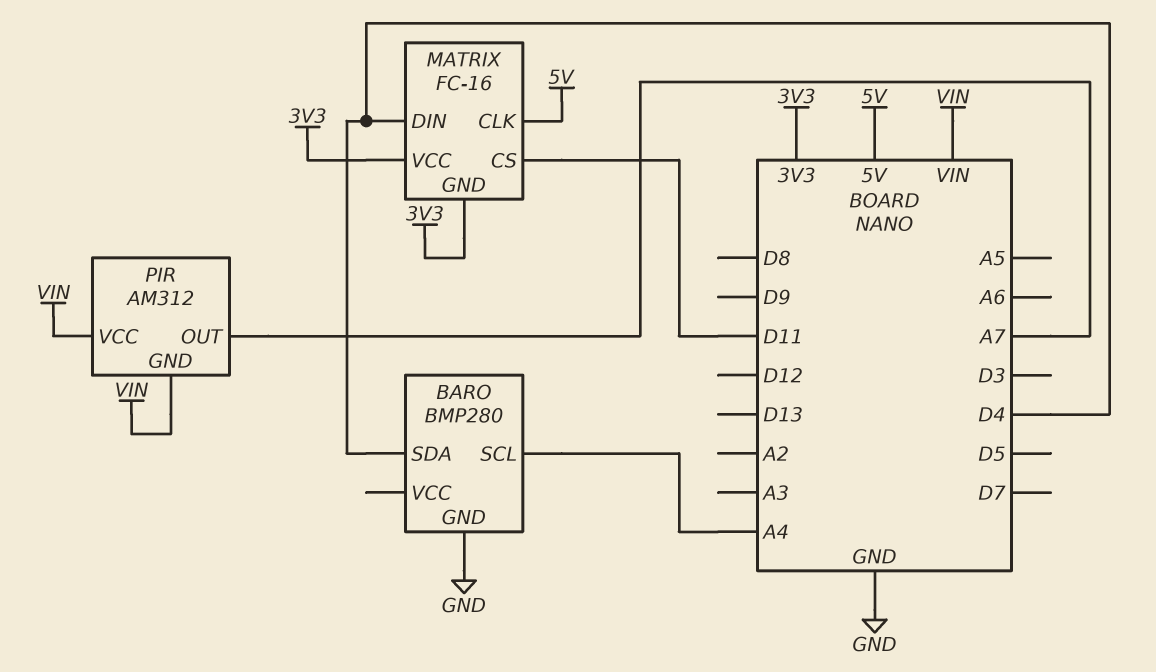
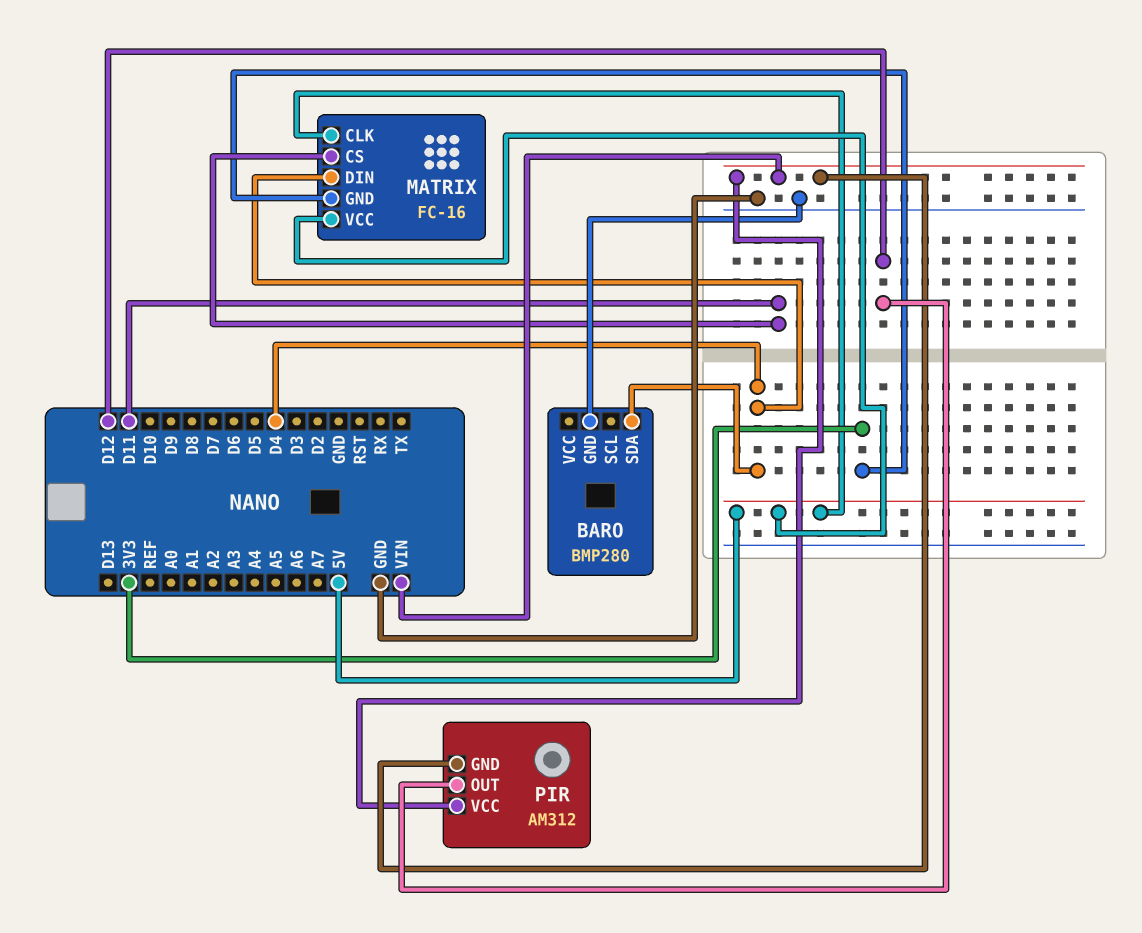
BARO pin SCL: A4 -> none
MATRIX pin VCC: 3V3 -> 5V
PIR pin OUT: A7 -> D12

